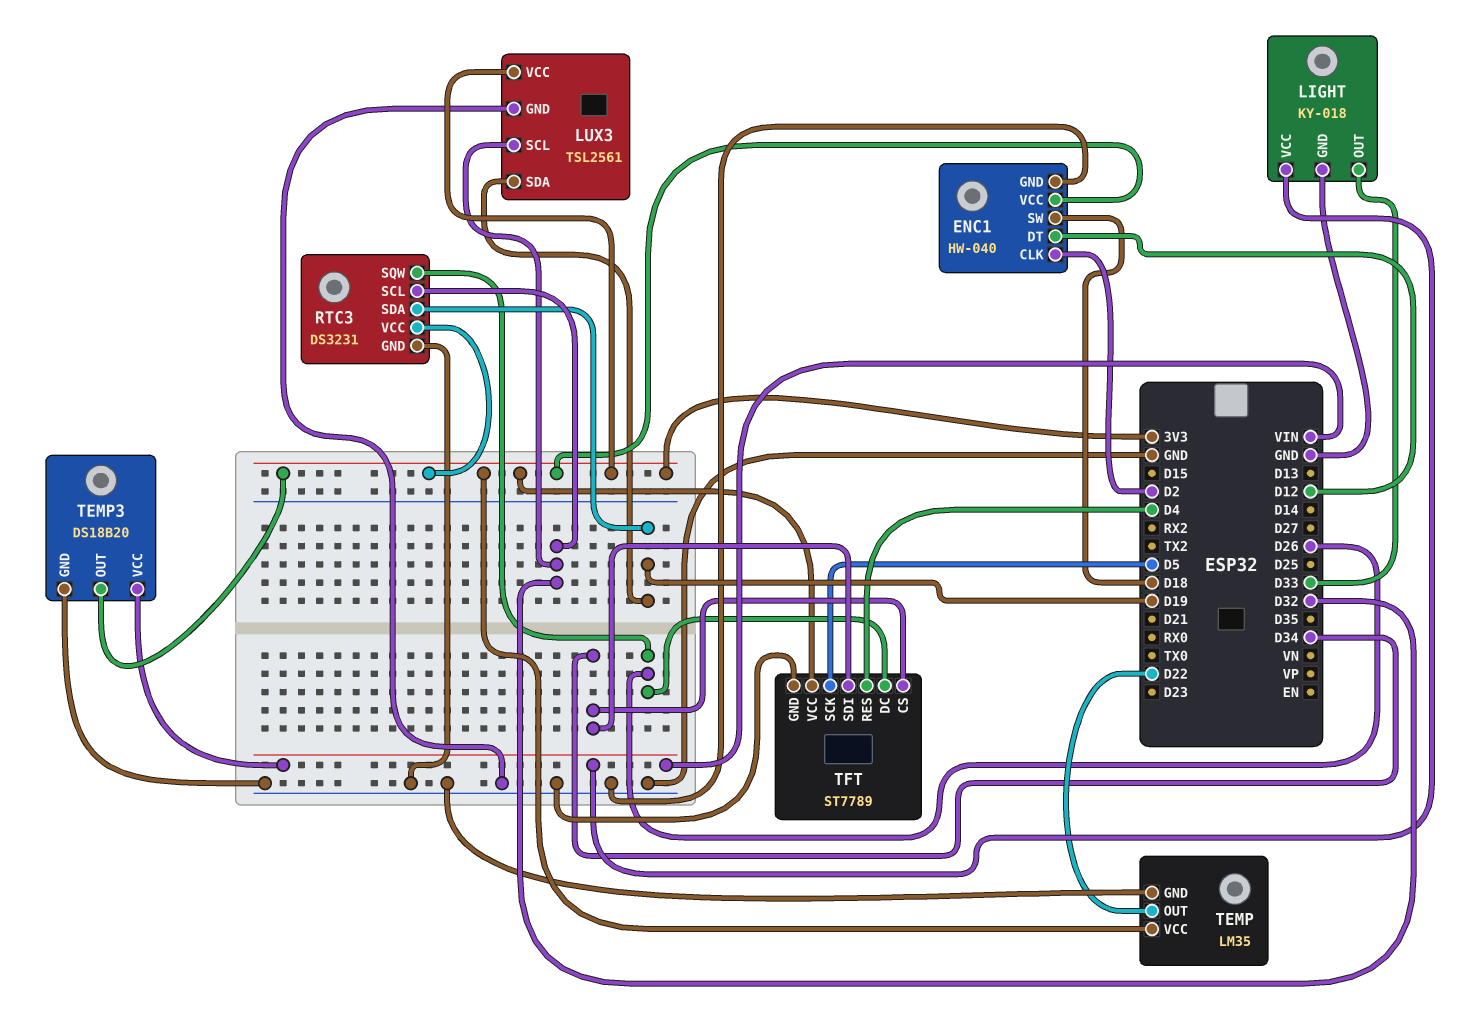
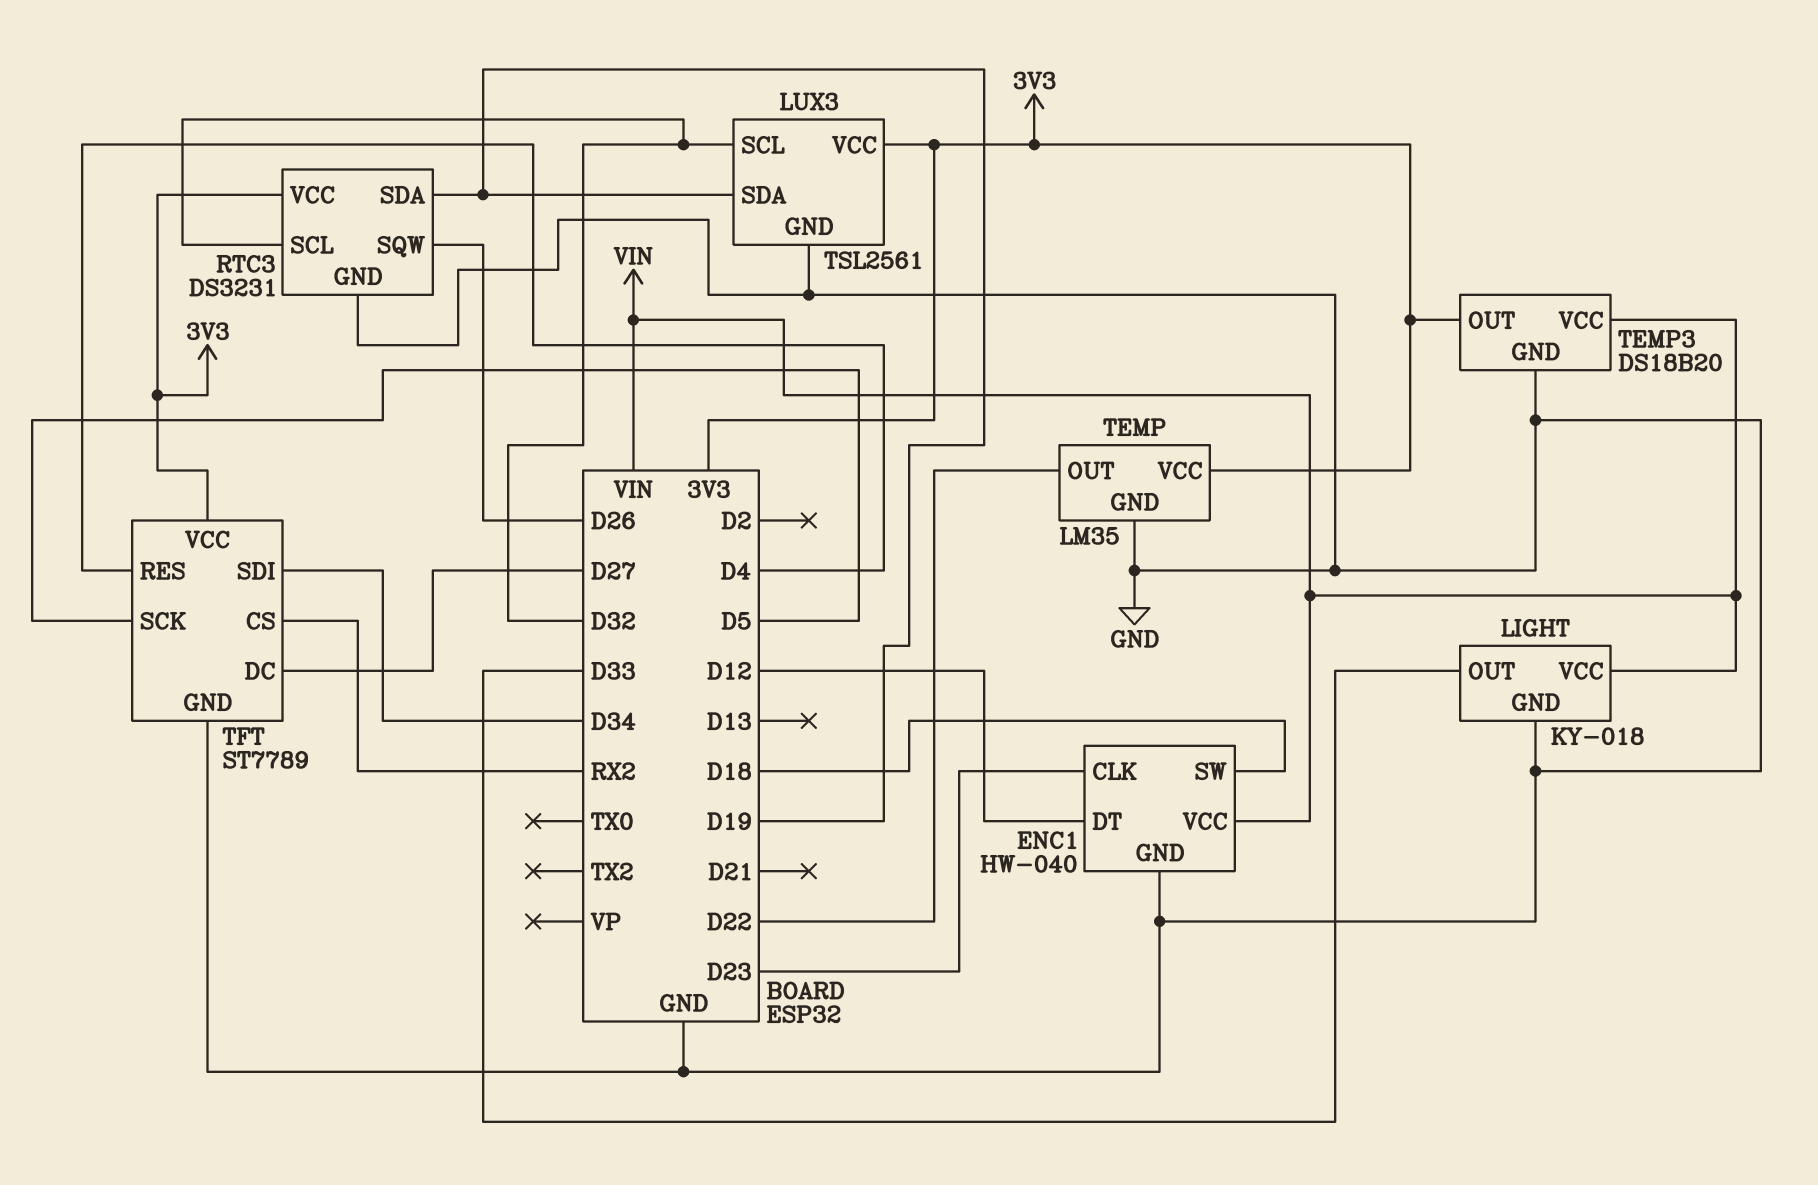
ENC1 pin CLK: D2 -> D23
ENC1 pin VCC: 3V3 -> VIN
TFT pin CS: D34 -> RX2
TFT pin DC: D26 -> D27

